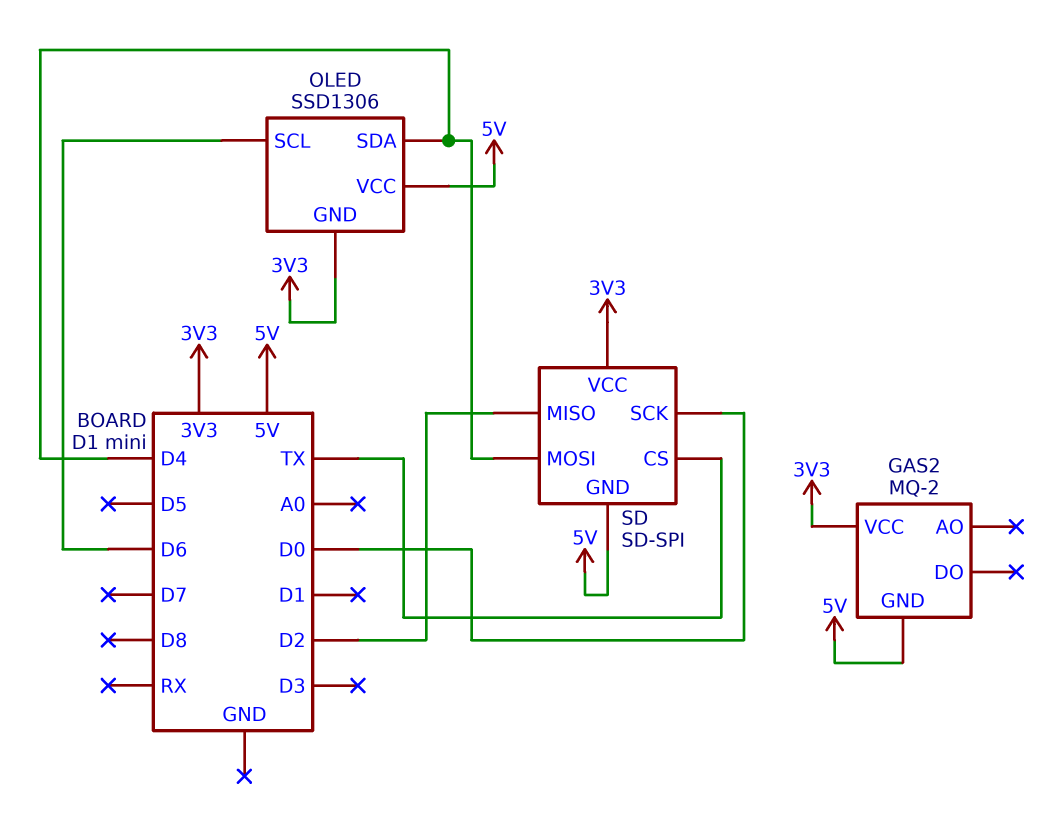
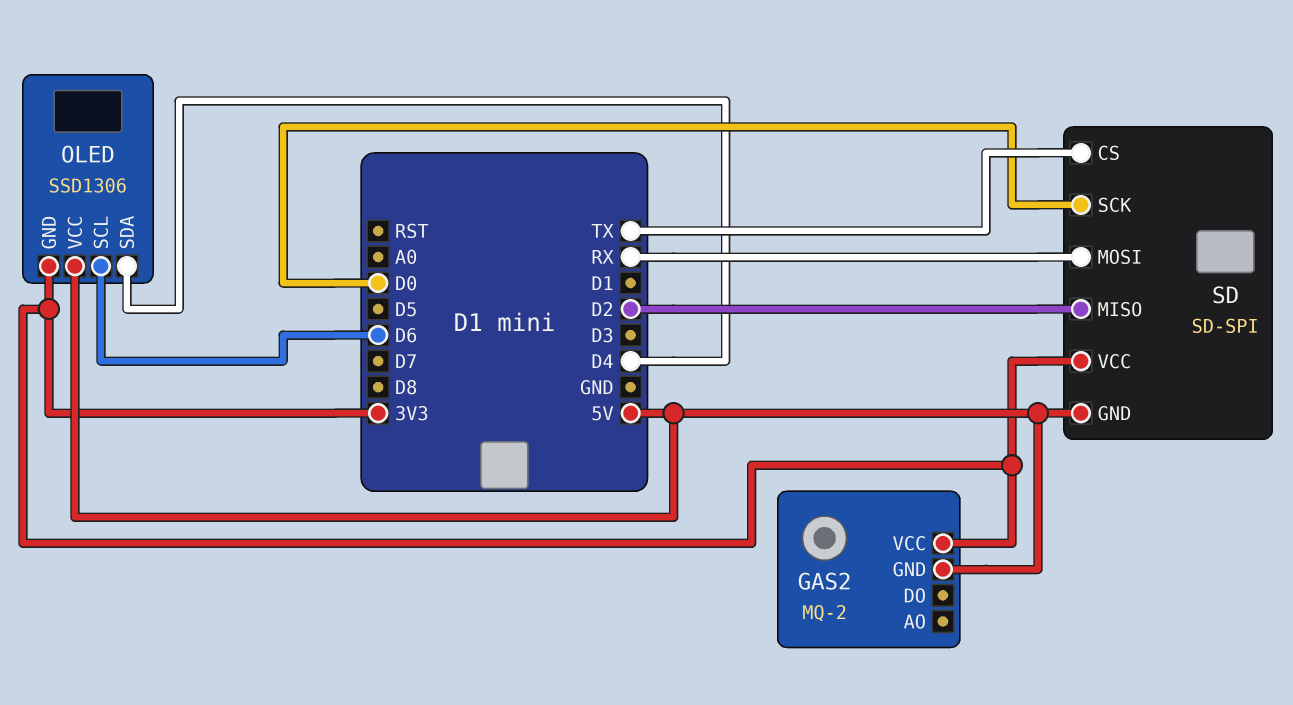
SD pin MOSI: D4 -> RX

